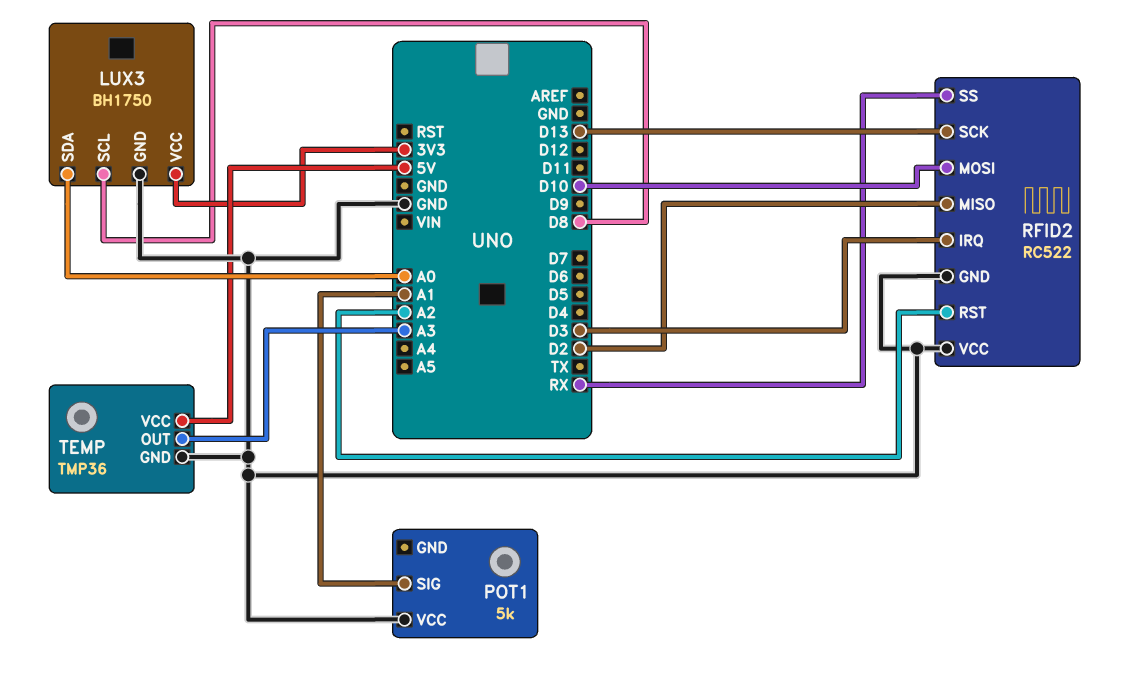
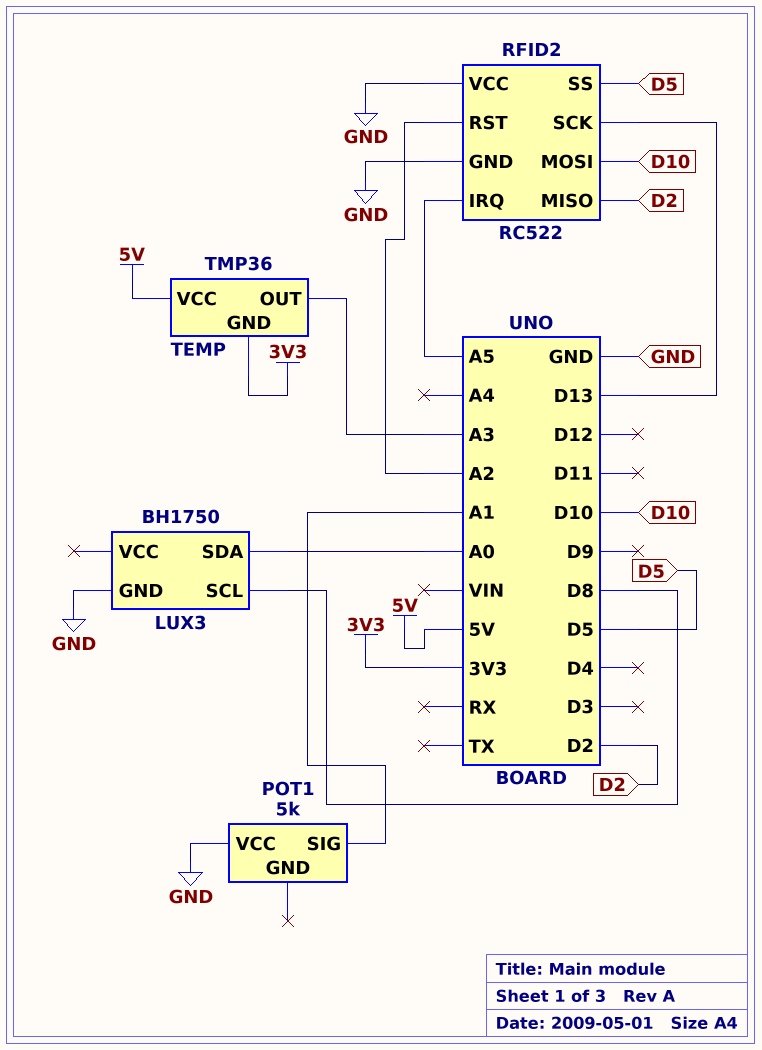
LUX3 pin VCC: 3V3 -> none
RFID2 pin IRQ: D3 -> A5
RFID2 pin SS: RX -> D5
TEMP pin GND: GND -> 3V3

